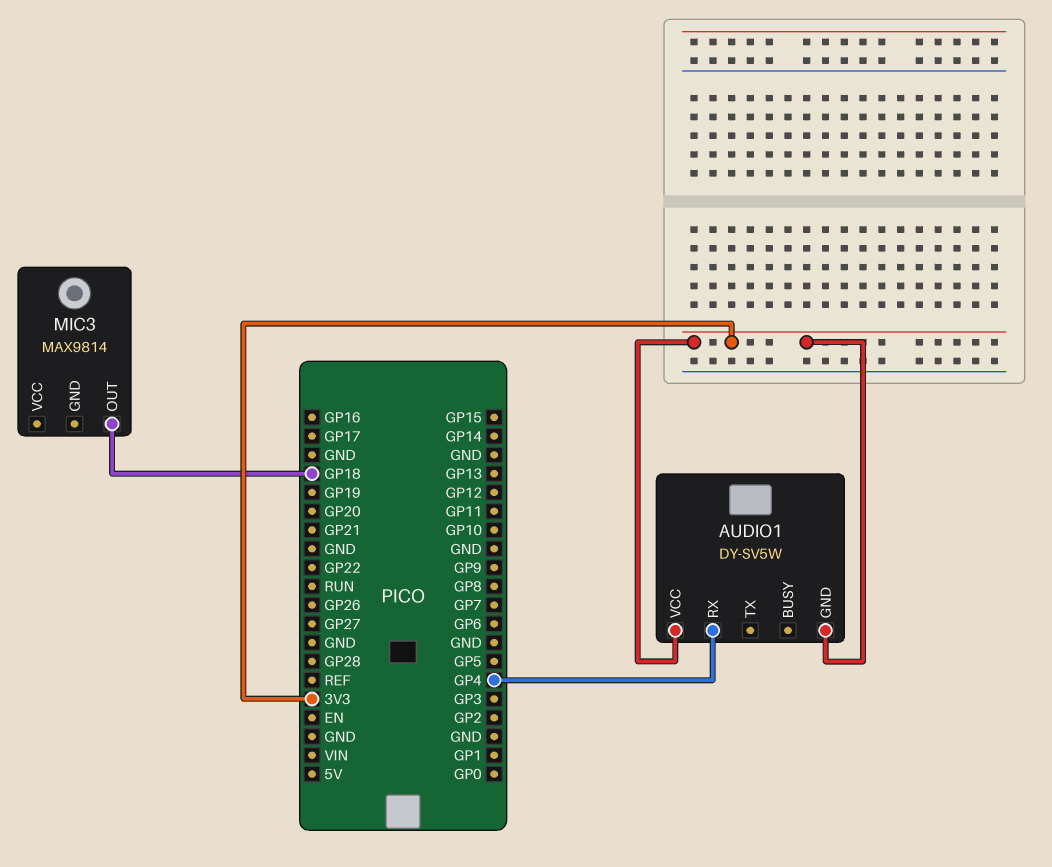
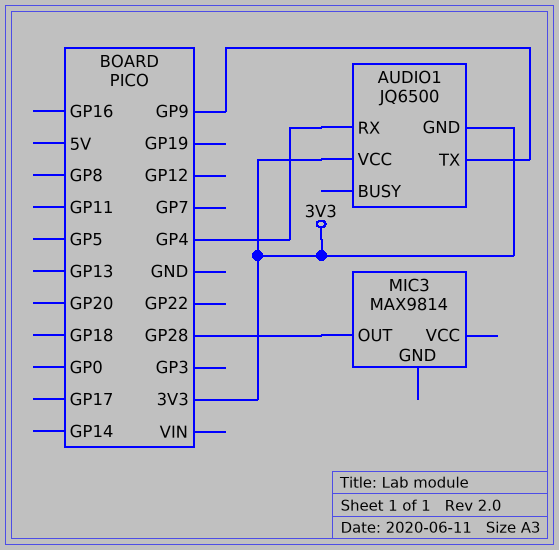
AUDIO1: DY-SV5W -> JQ6500
AUDIO1 pin TX: none -> GP9
MIC3 pin OUT: GP18 -> GP28

